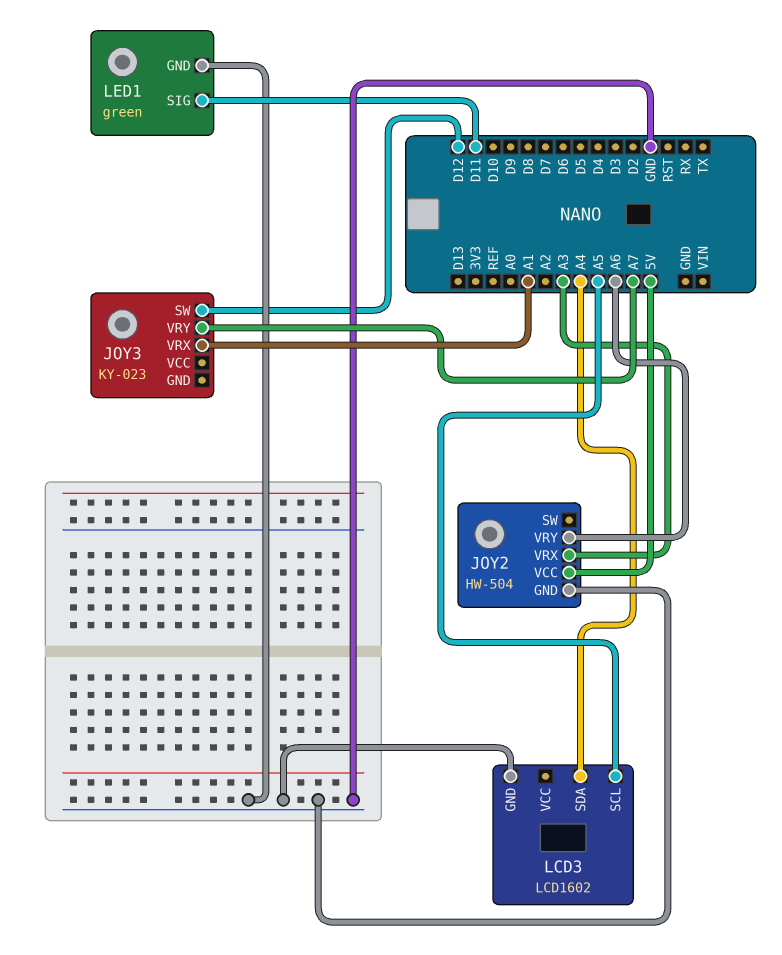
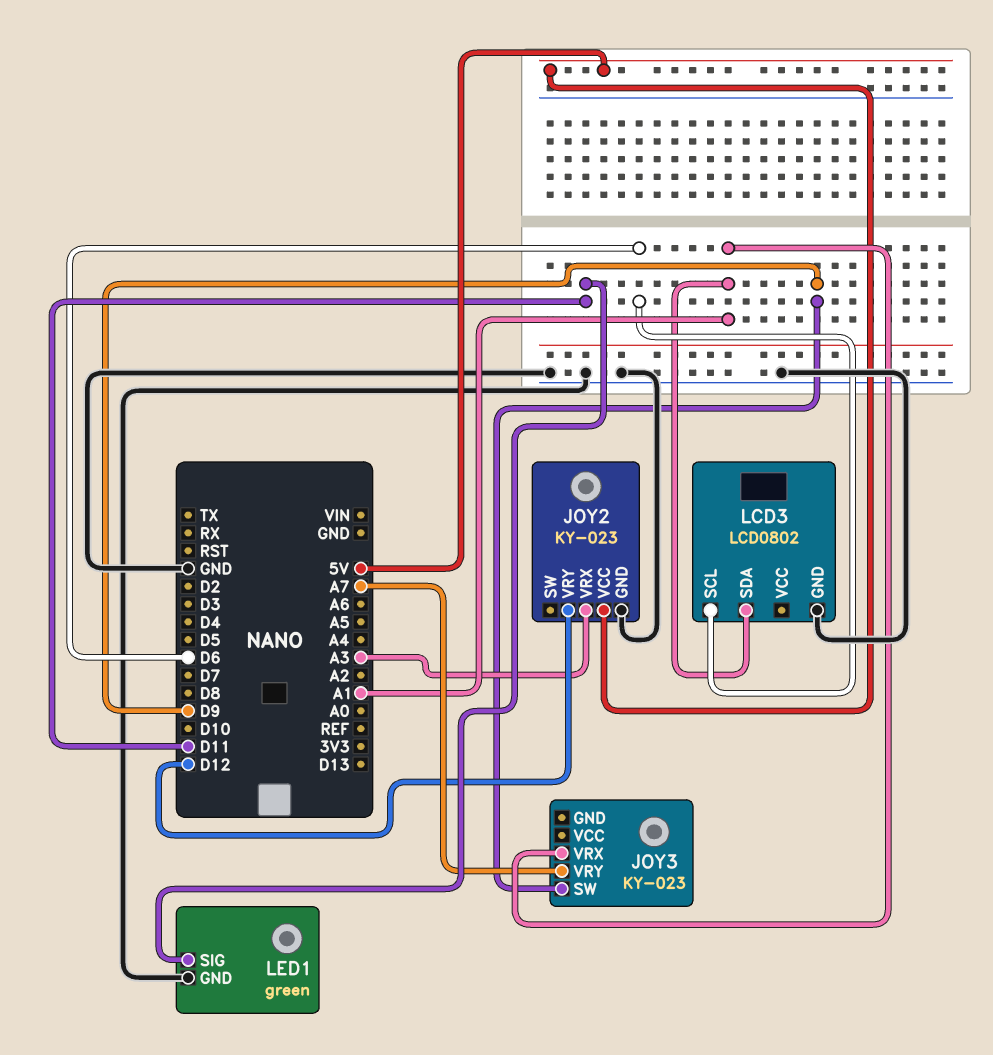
JOY2: HW-504 -> KY-023
JOY2 pin VRY: A6 -> D12
JOY3 pin SW: D12 -> D9
LCD3: LCD1602 -> LCD0802
LCD3 pin SCL: A5 -> D6
LCD3 pin SDA: A4 -> A1

